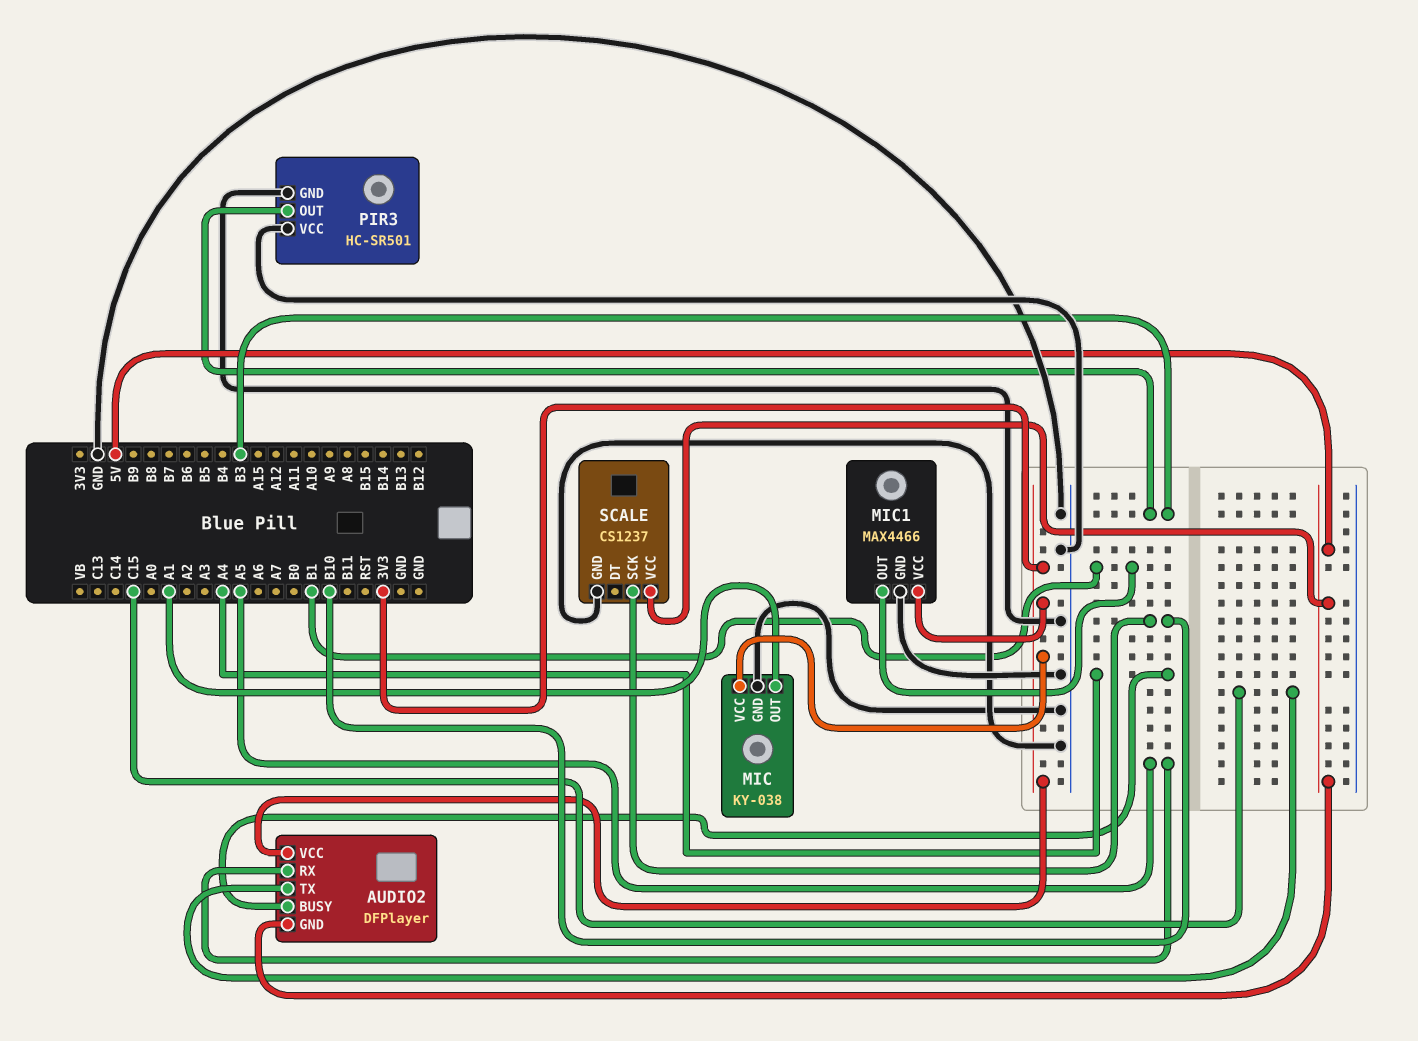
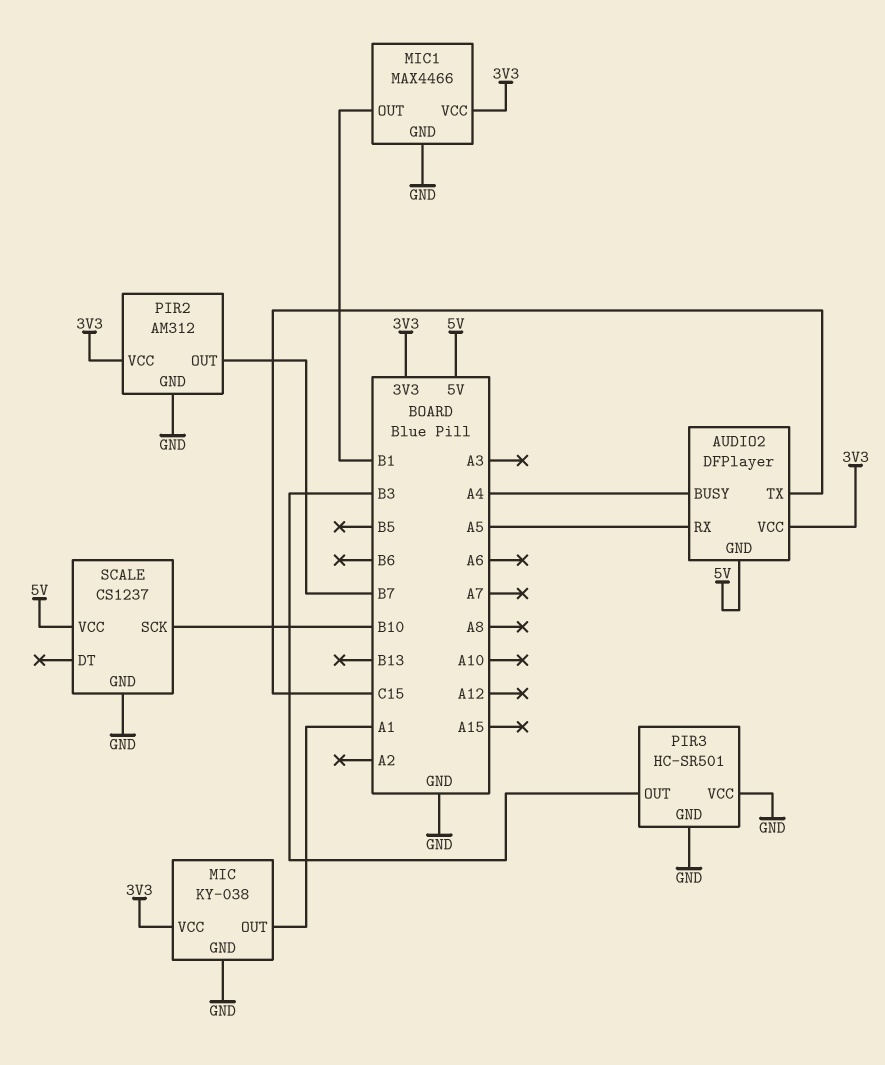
PIR2: none -> AM312
PIR2 pin GND: none -> GND
PIR2 pin OUT: none -> B7
PIR2 pin VCC: none -> 3V3

